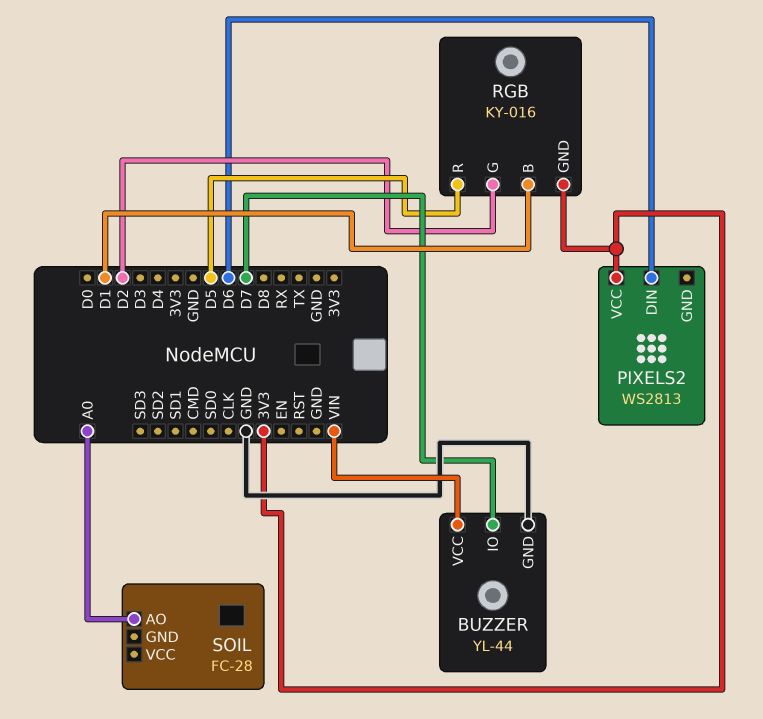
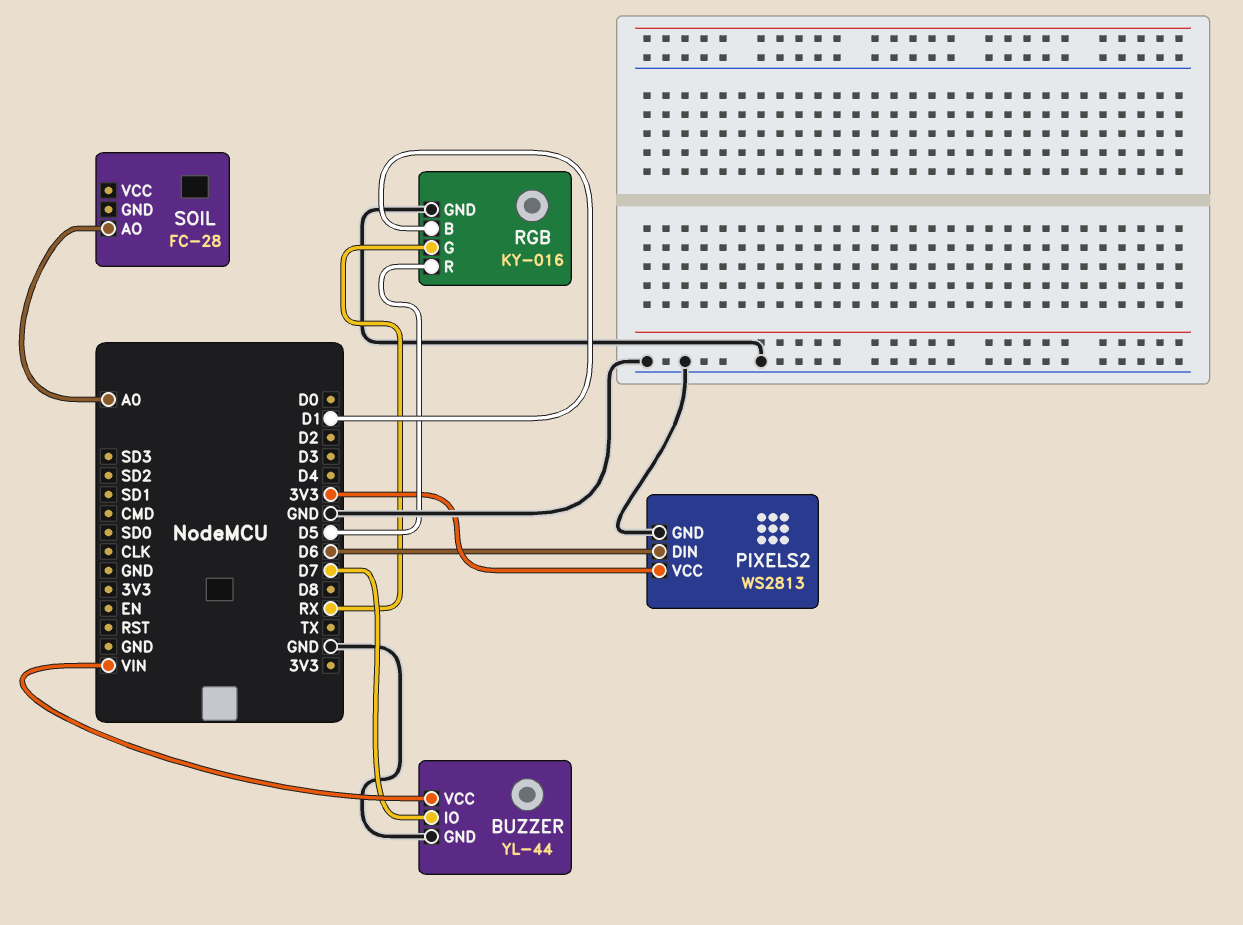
PIXELS2 pin GND: none -> GND
RGB pin G: D2 -> RX
RGB pin GND: 3V3 -> GND

